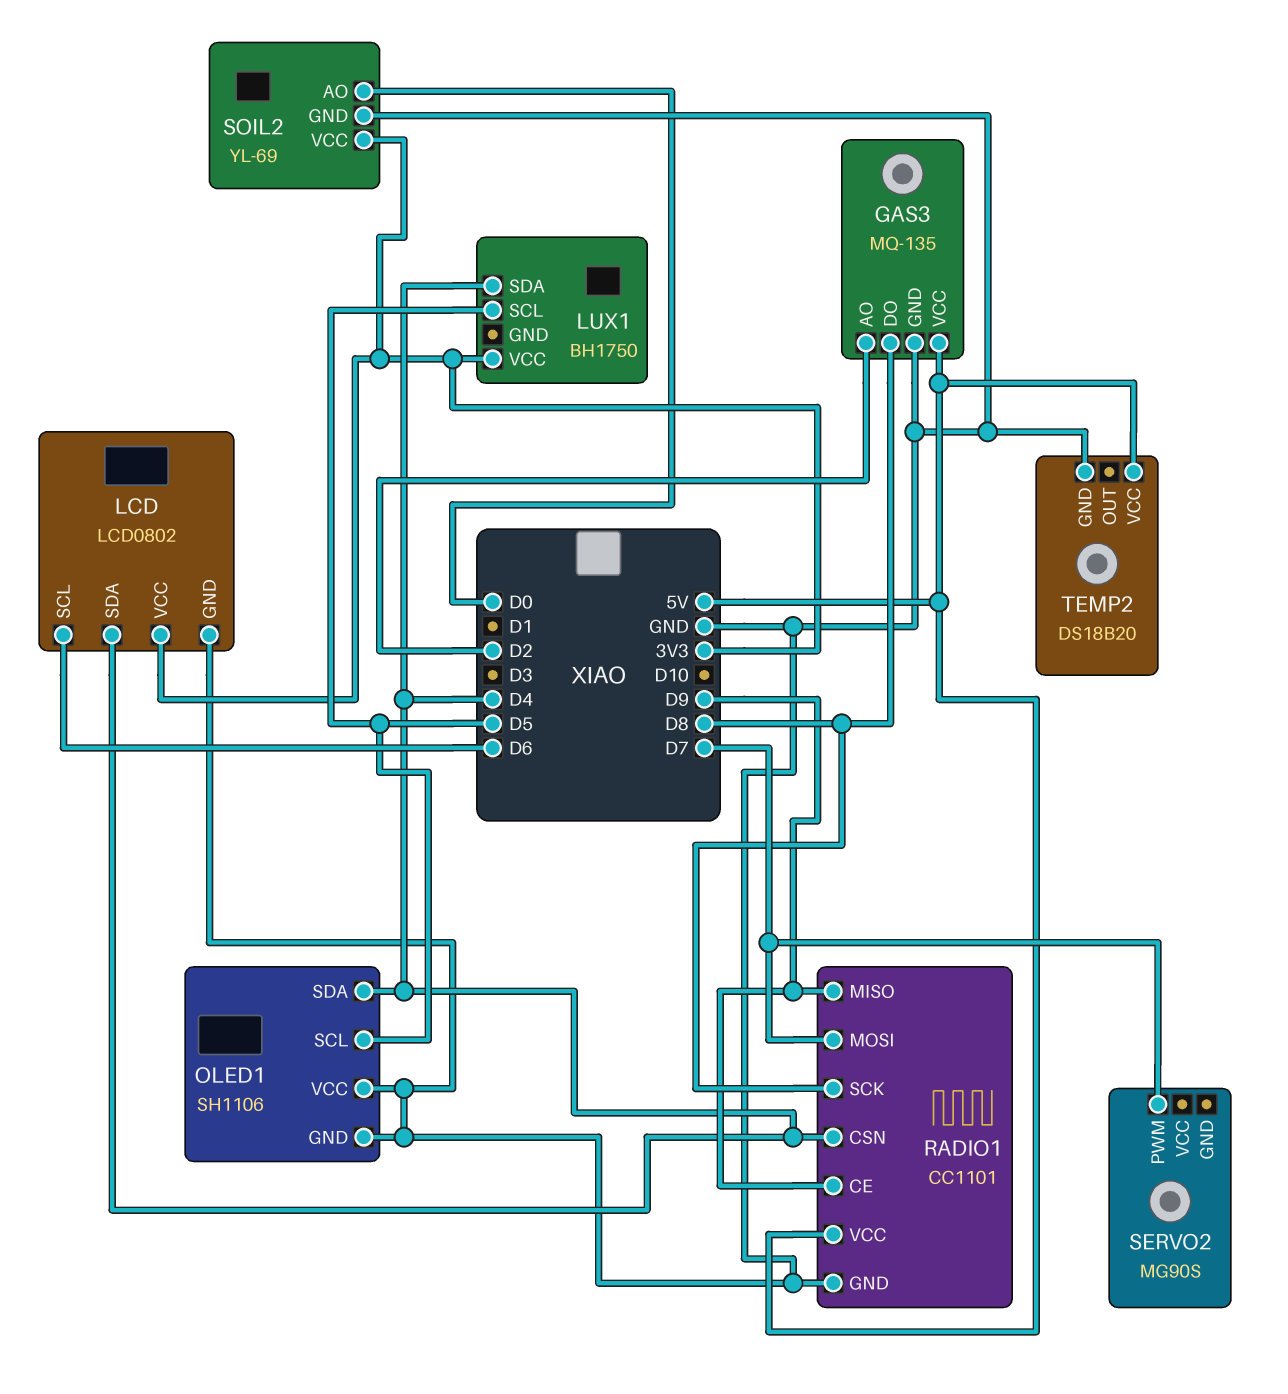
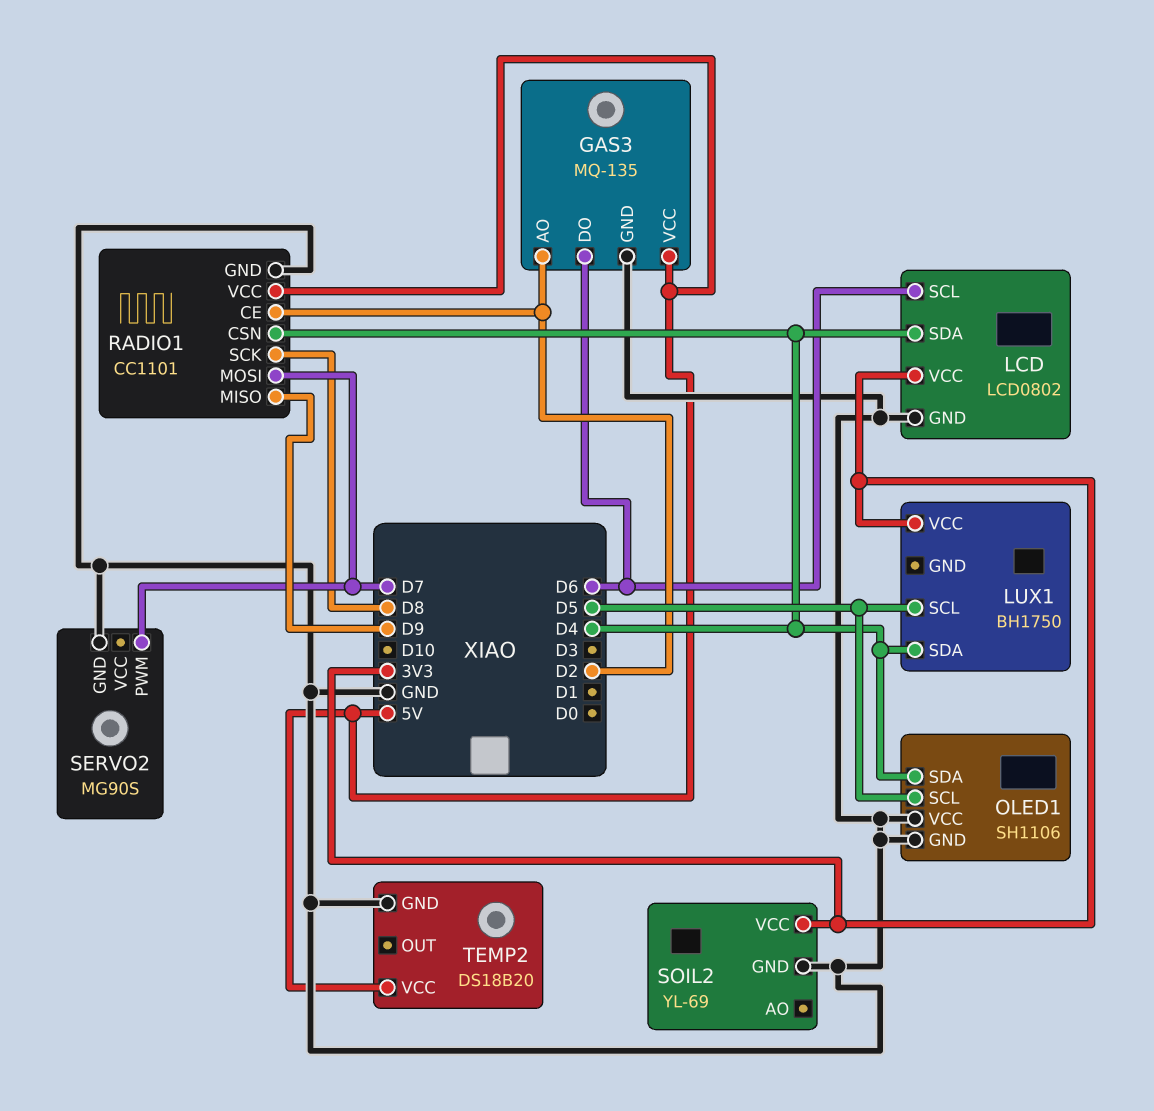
GAS3 pin DO: D8 -> D6
RADIO1 pin CE: D9 -> D2
SERVO2 pin GND: none -> GND
SOIL2 pin AO: D0 -> none

